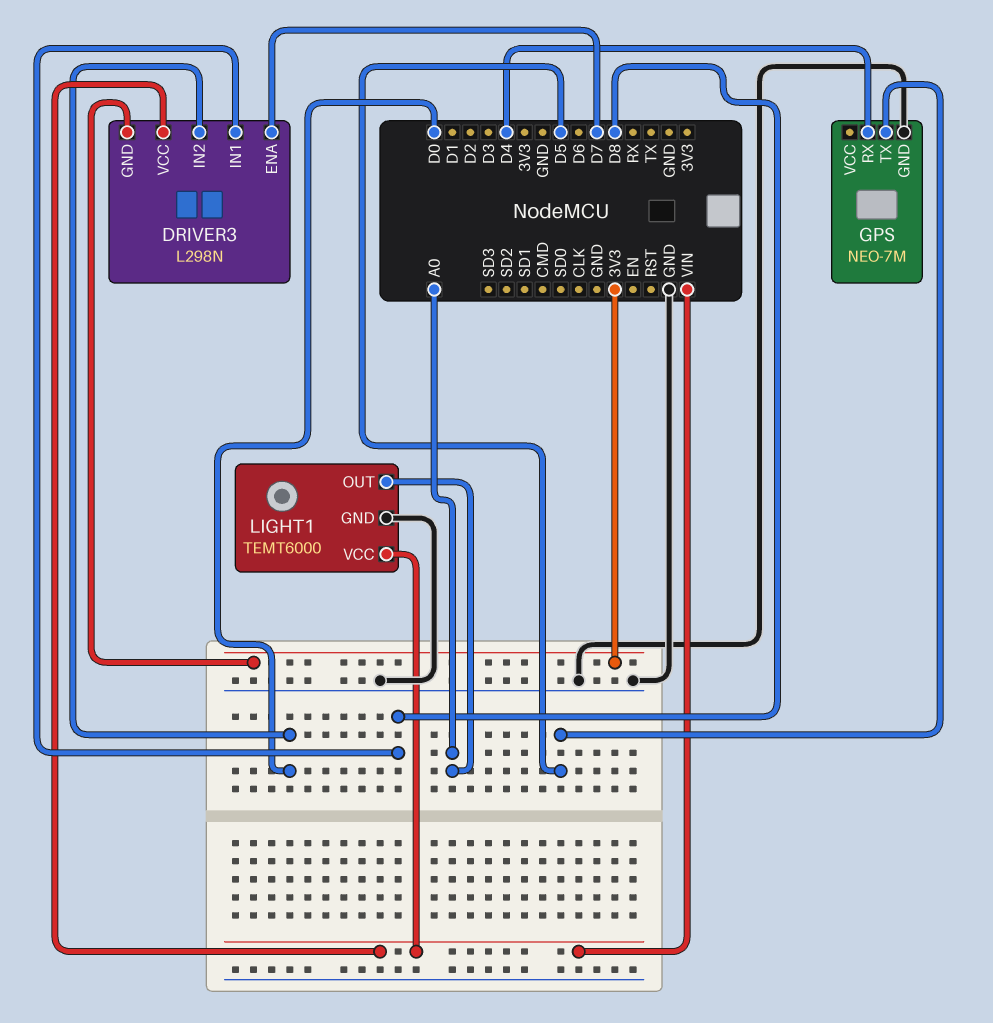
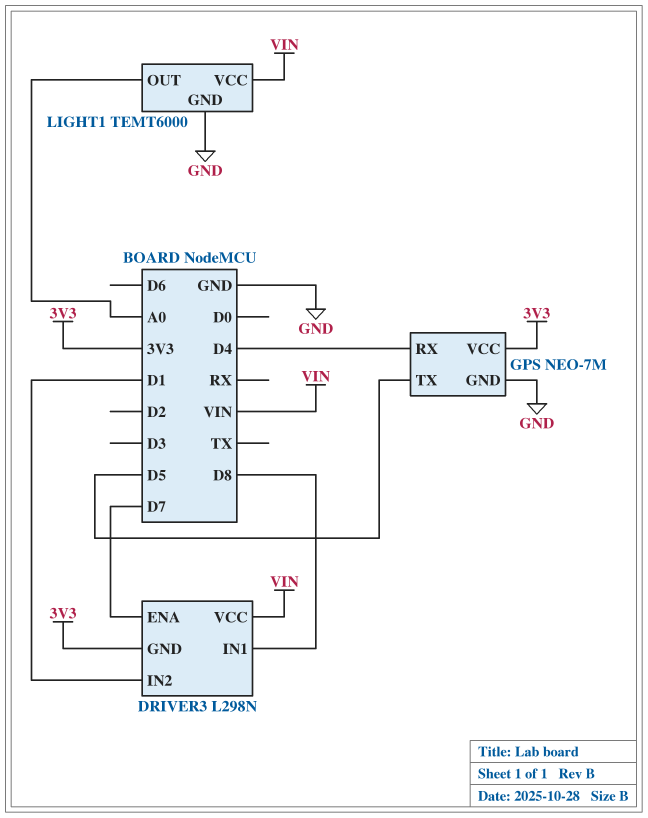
DRIVER3 pin IN2: D0 -> D1
GPS pin VCC: none -> 3V3

